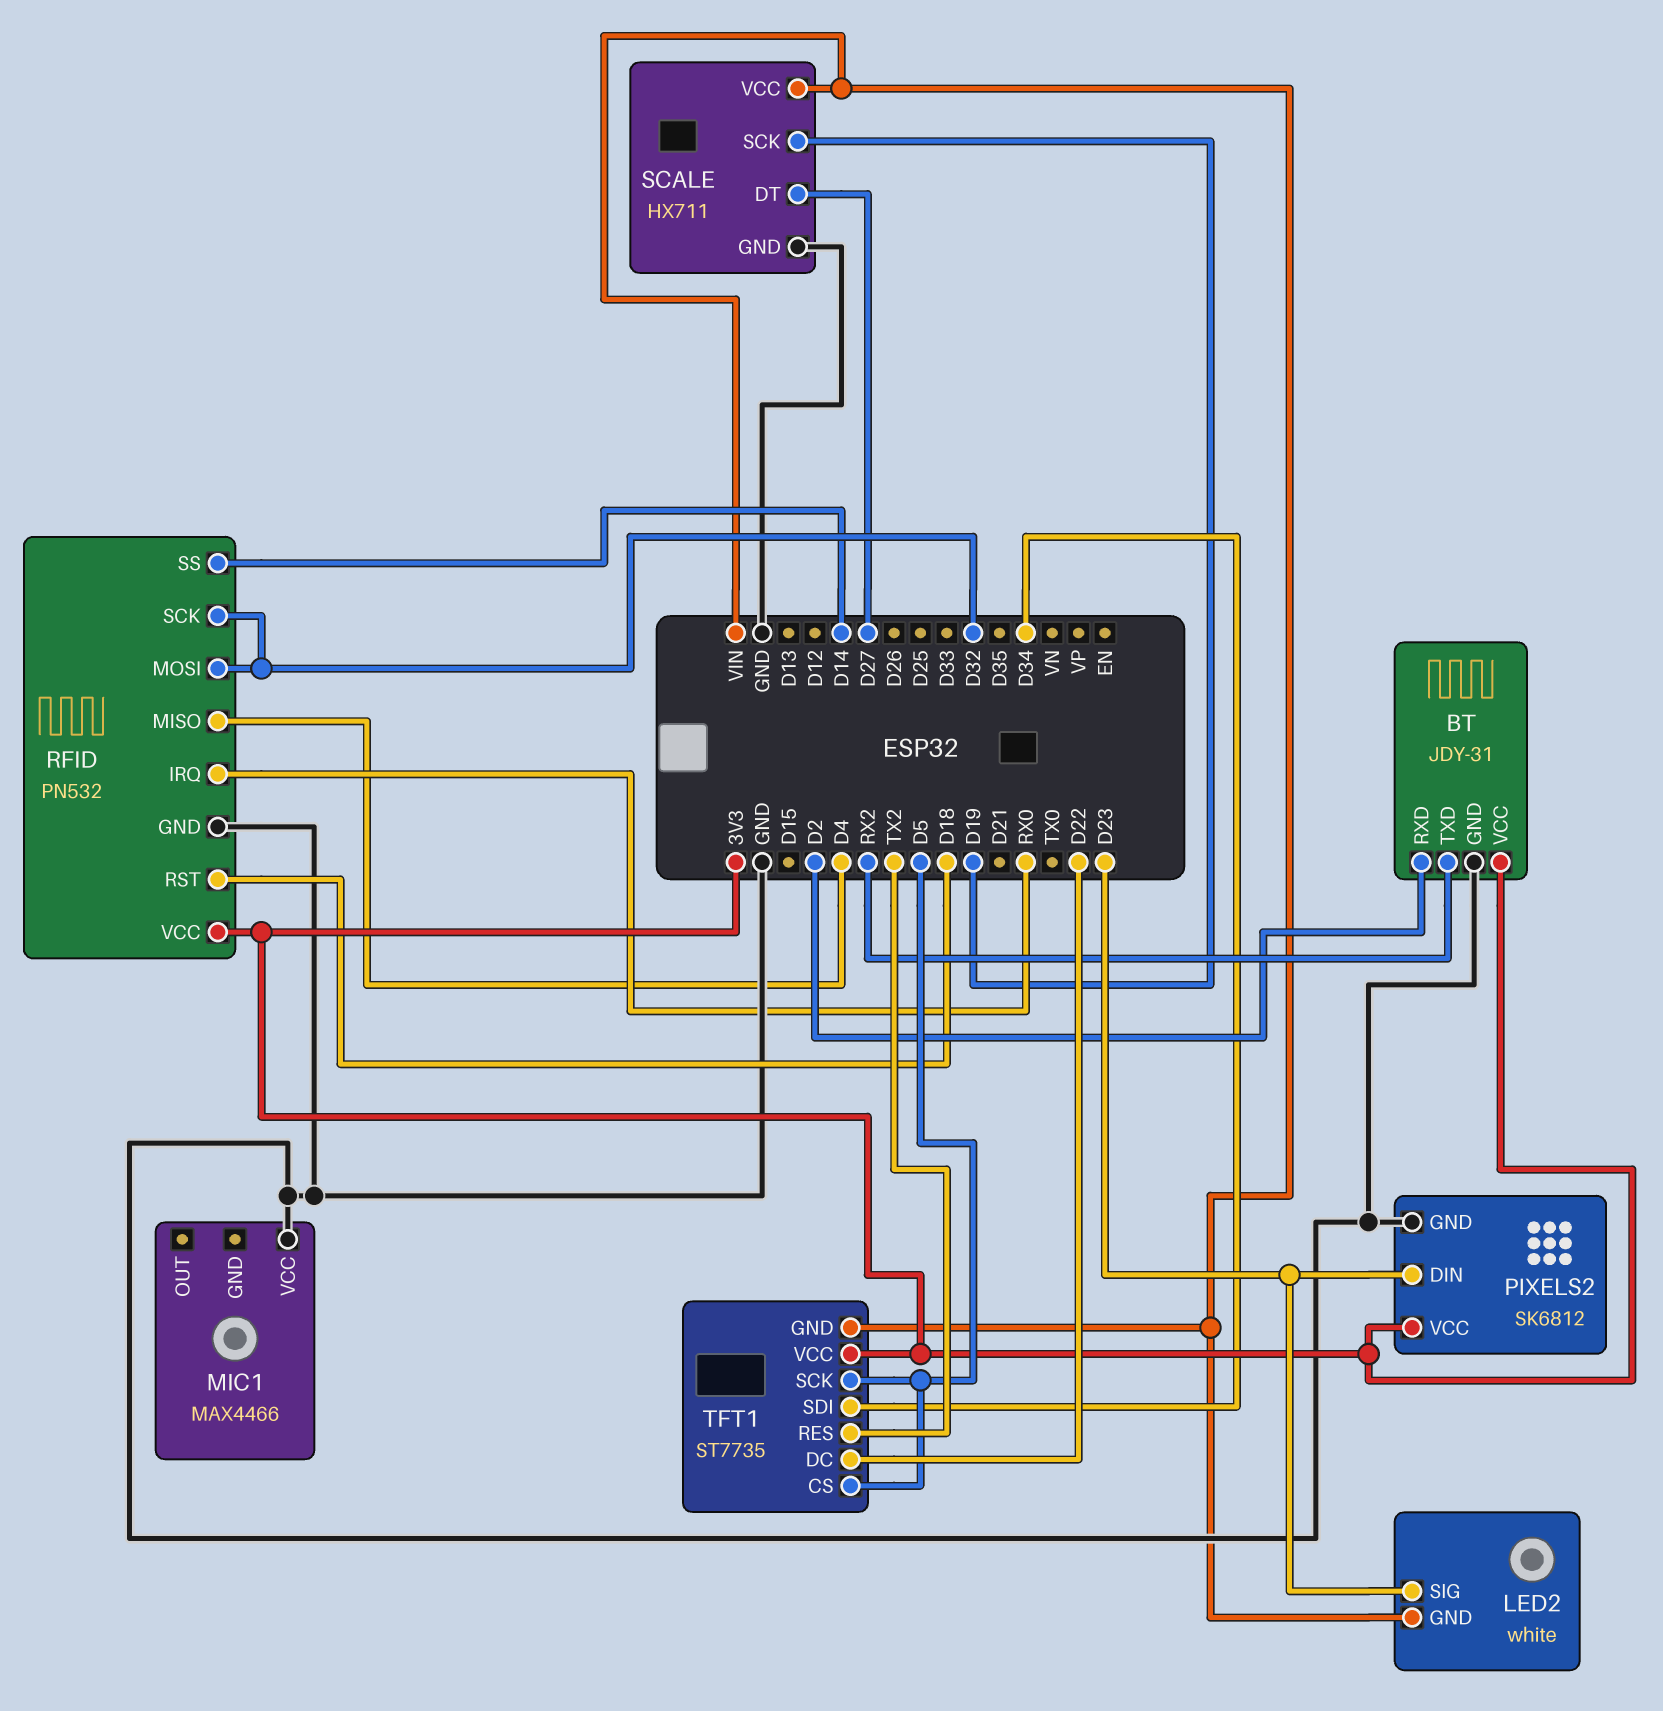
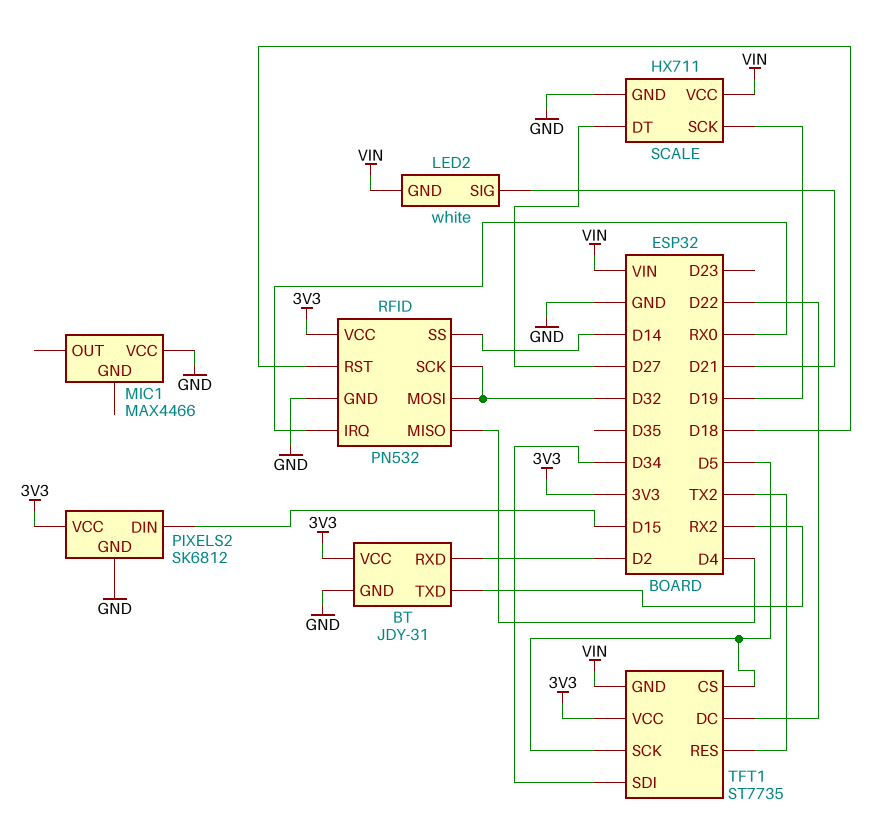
LED2 pin SIG: D23 -> D21
PIXELS2 pin DIN: D23 -> D15

